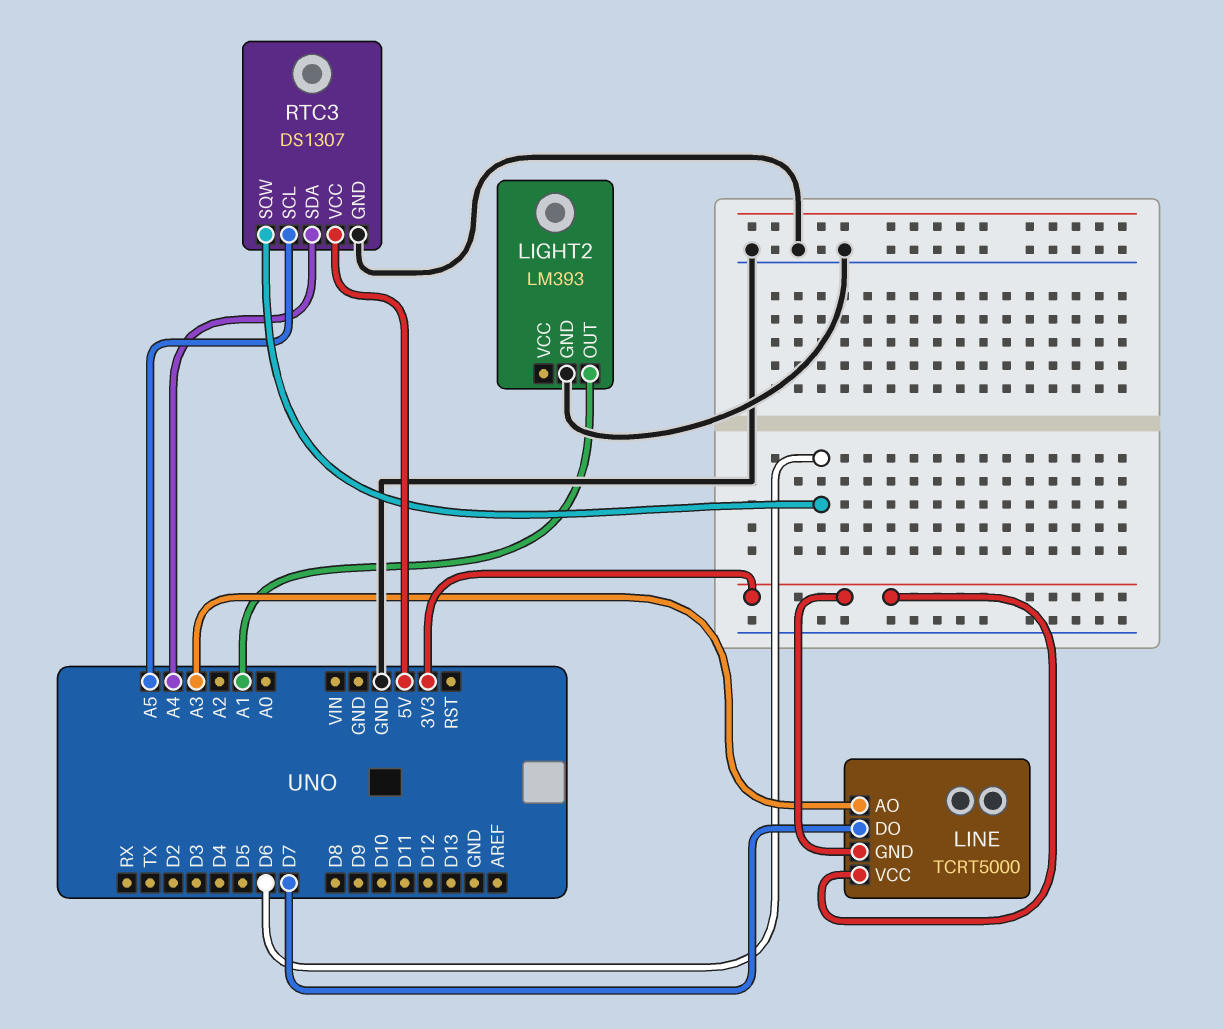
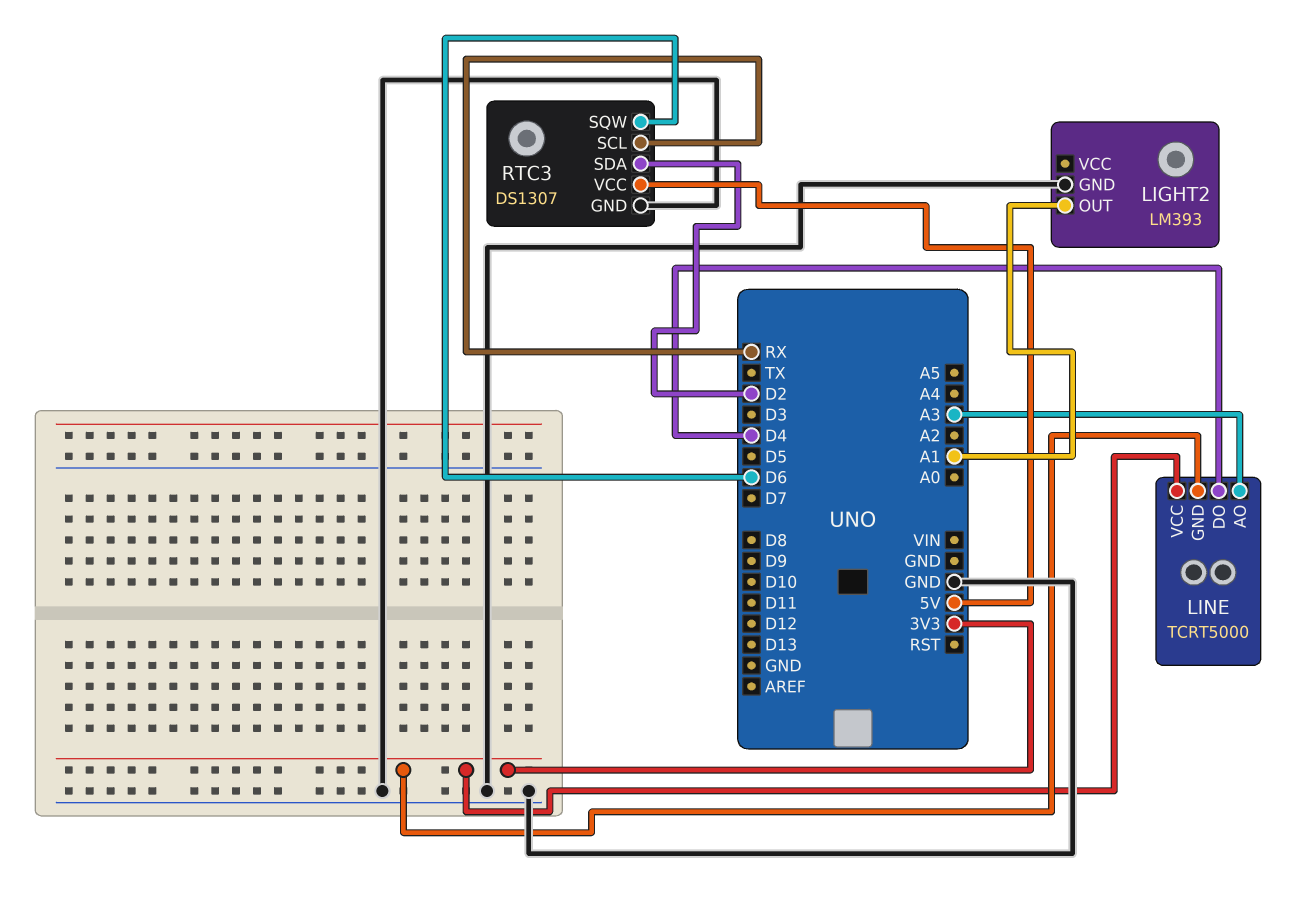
LINE pin DO: D7 -> D4
RTC3 pin SCL: A5 -> RX
RTC3 pin SDA: A4 -> D2

